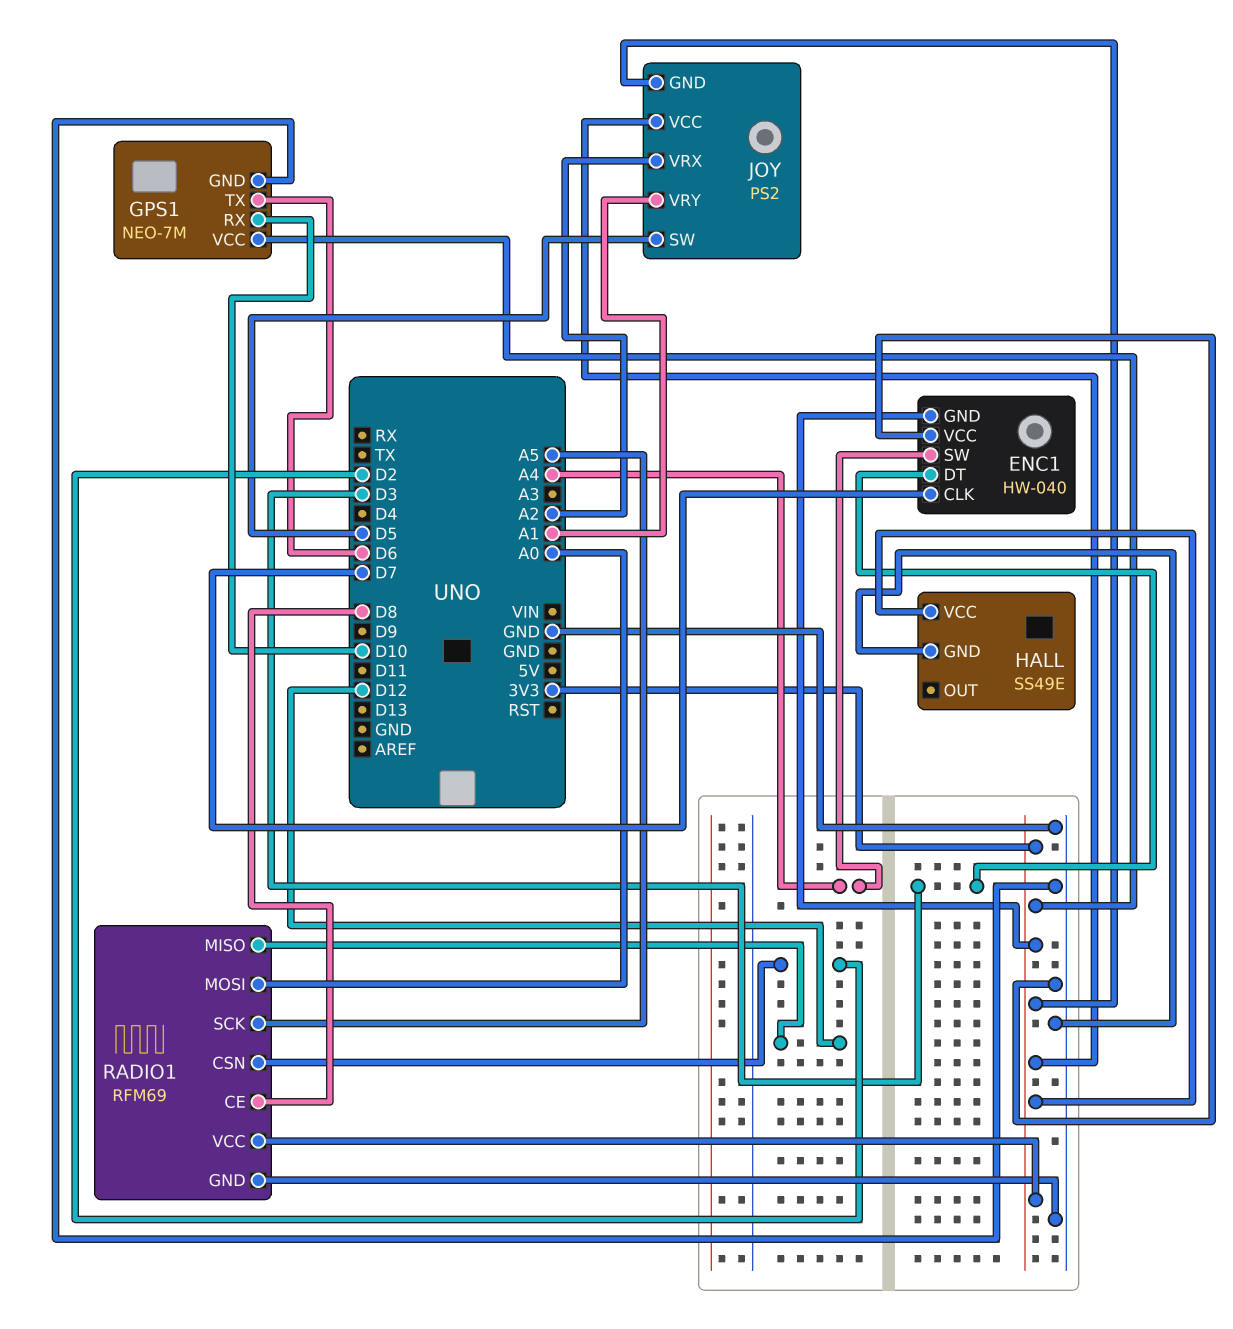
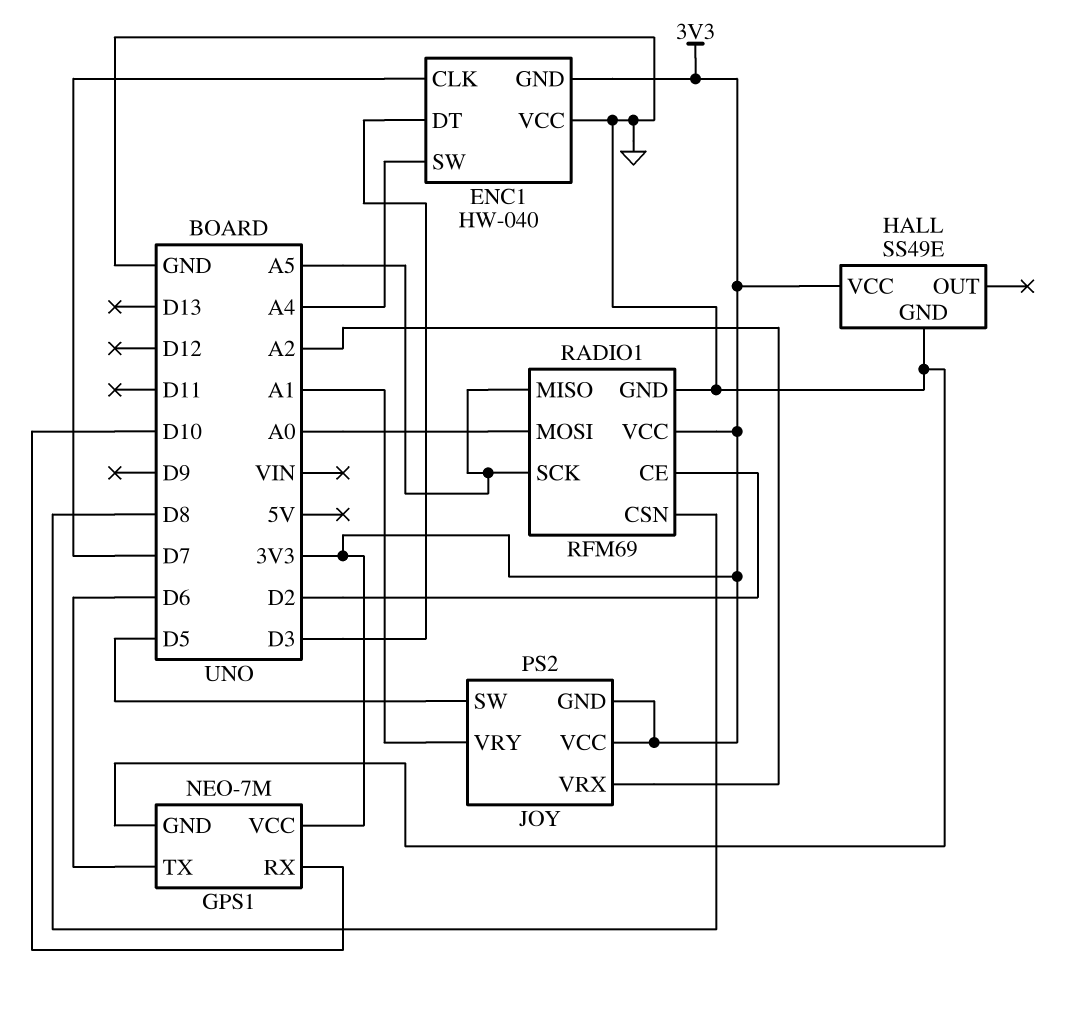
RADIO1 pin CE: D8 -> D2
RADIO1 pin CSN: D2 -> D8
RADIO1 pin MISO: D12 -> A5

